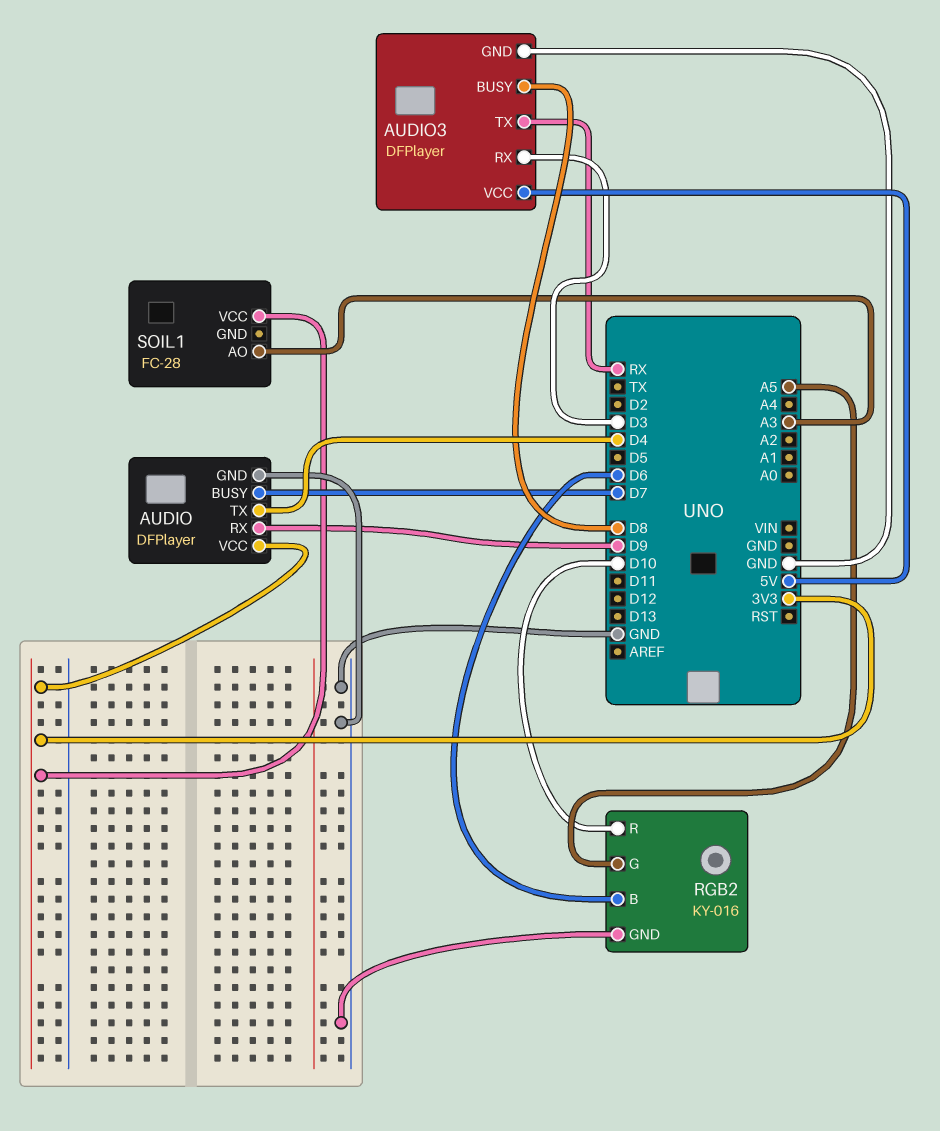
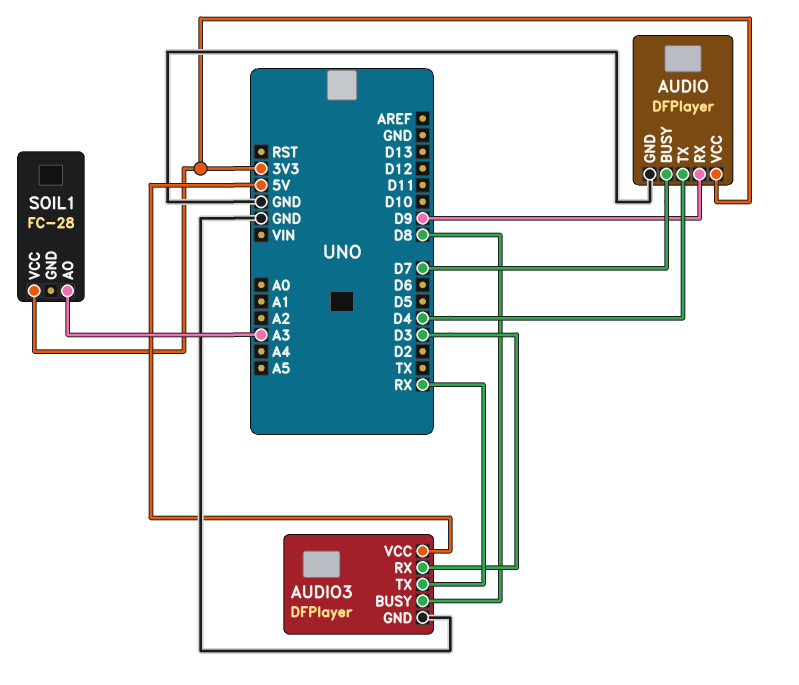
RGB2: KY-016 -> none
RGB2 pin B: D6 -> none
RGB2 pin G: A5 -> none
RGB2 pin GND: GND -> none
RGB2 pin R: D10 -> none

